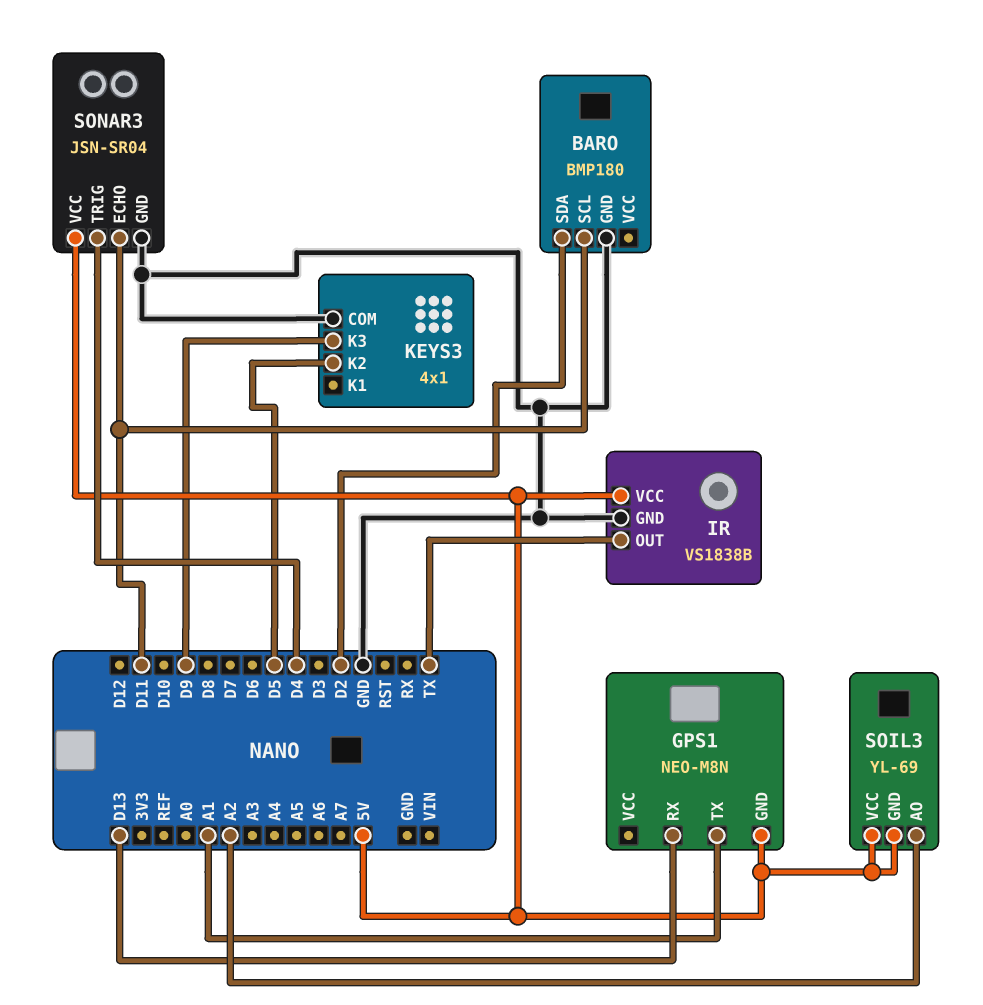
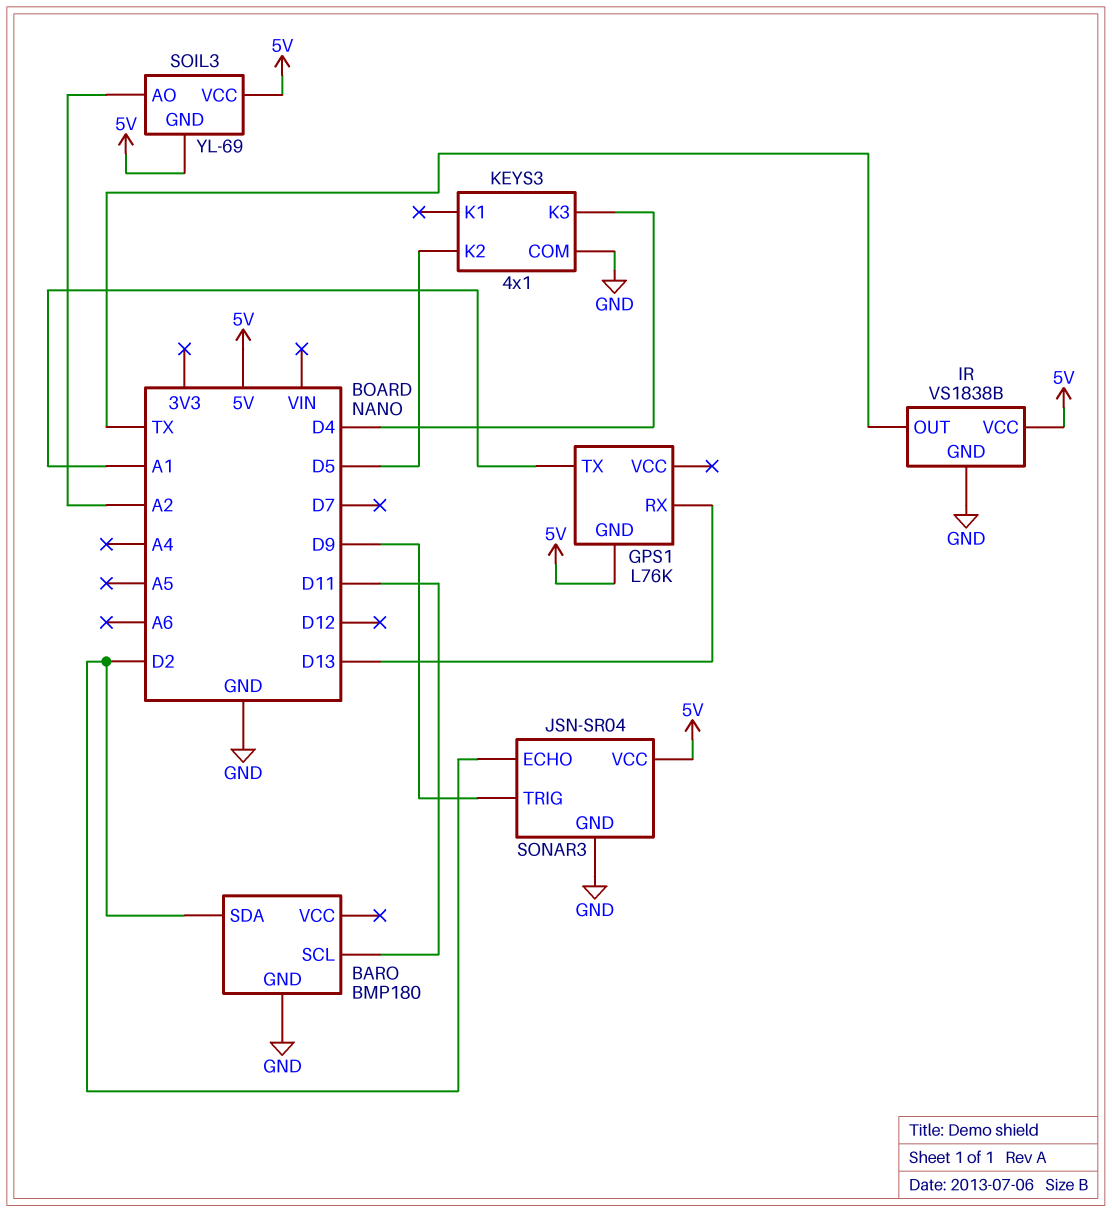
GPS1: NEO-M8N -> L76K
KEYS3 pin K3: D9 -> D4
SONAR3 pin ECHO: D11 -> D2
SONAR3 pin TRIG: D4 -> D9

